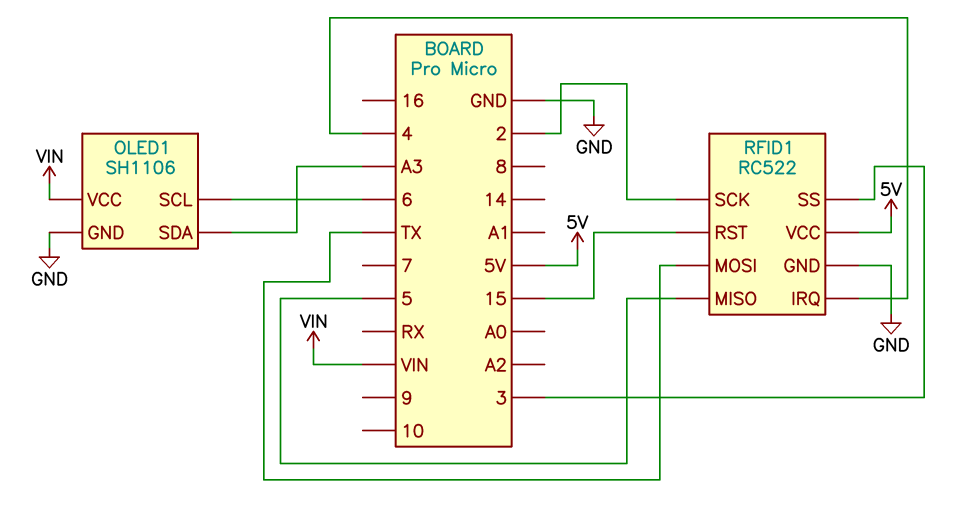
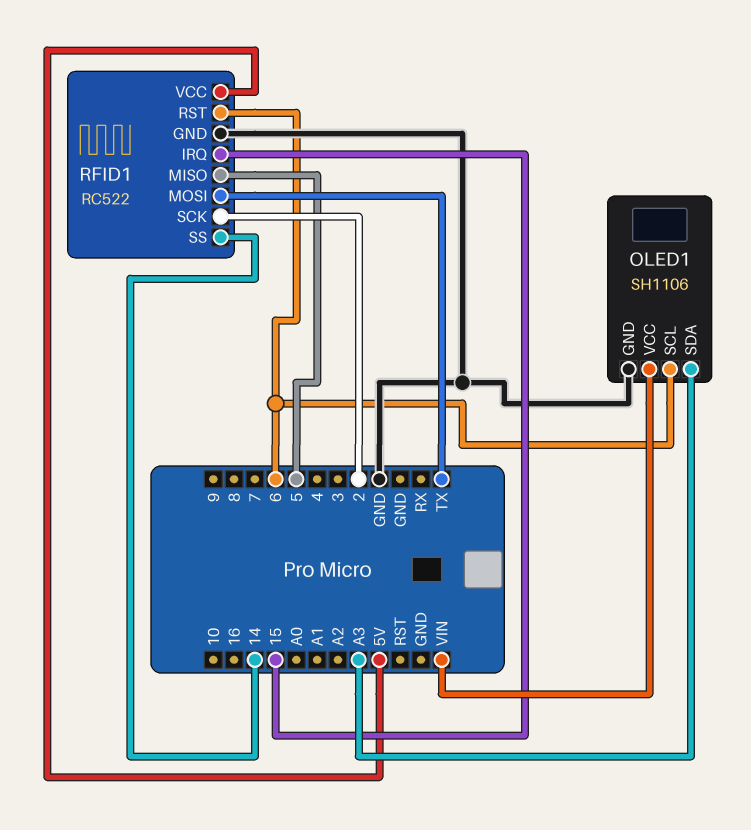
RFID1 pin IRQ: 4 -> 15
RFID1 pin RST: 15 -> 6
RFID1 pin SS: 3 -> 14

